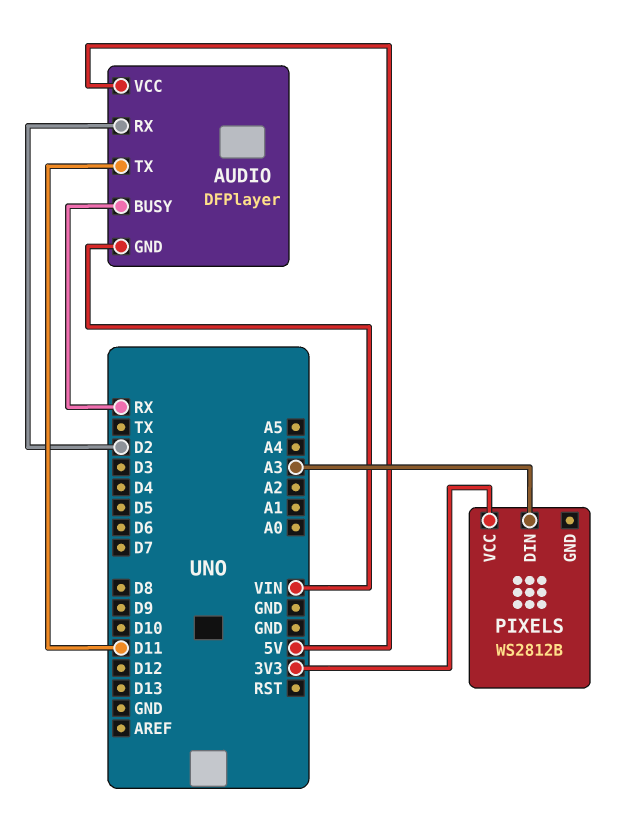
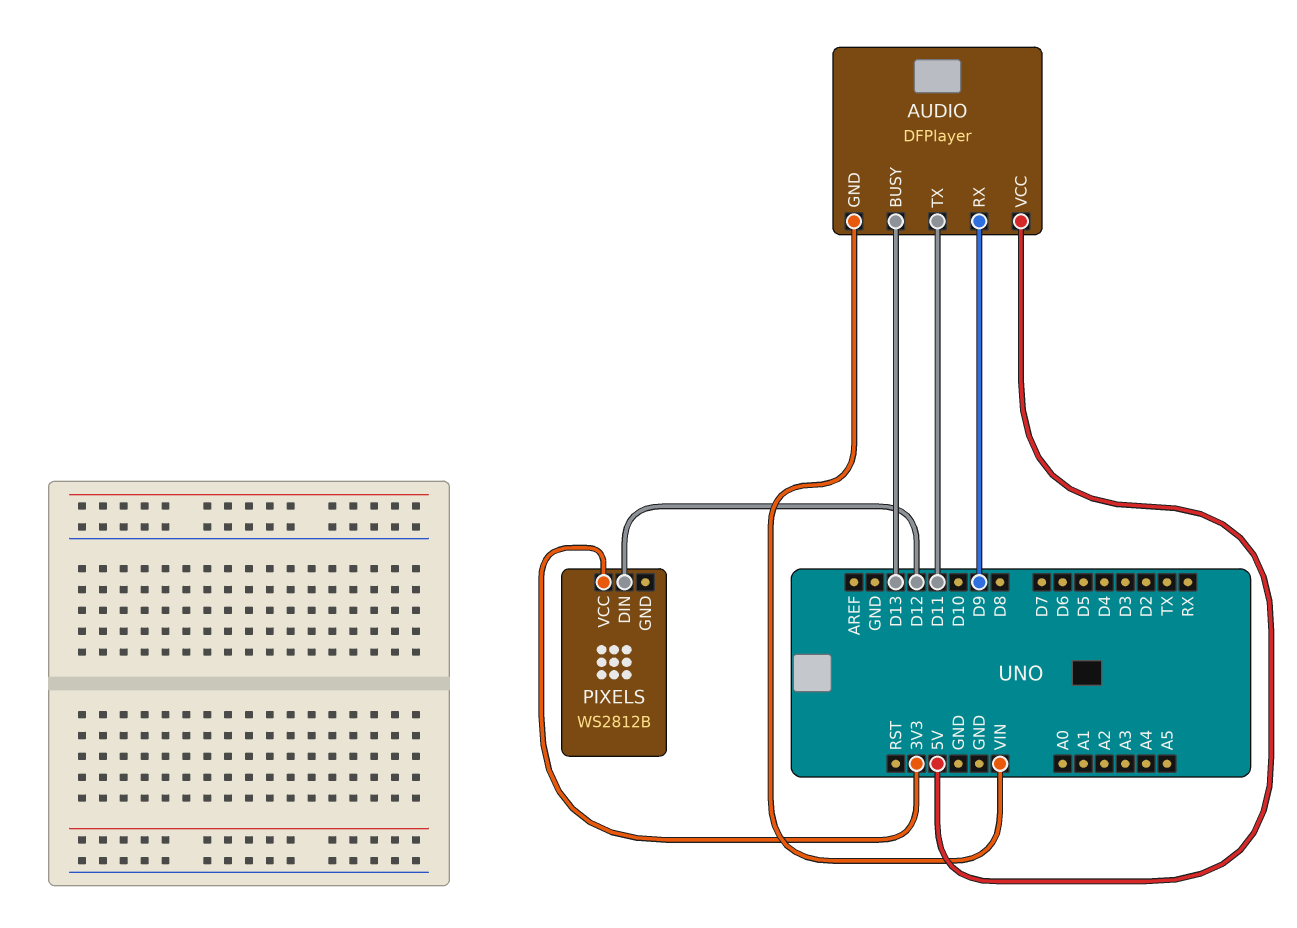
AUDIO pin BUSY: RX -> D13
AUDIO pin RX: D2 -> D9
PIXELS pin DIN: A3 -> D12

